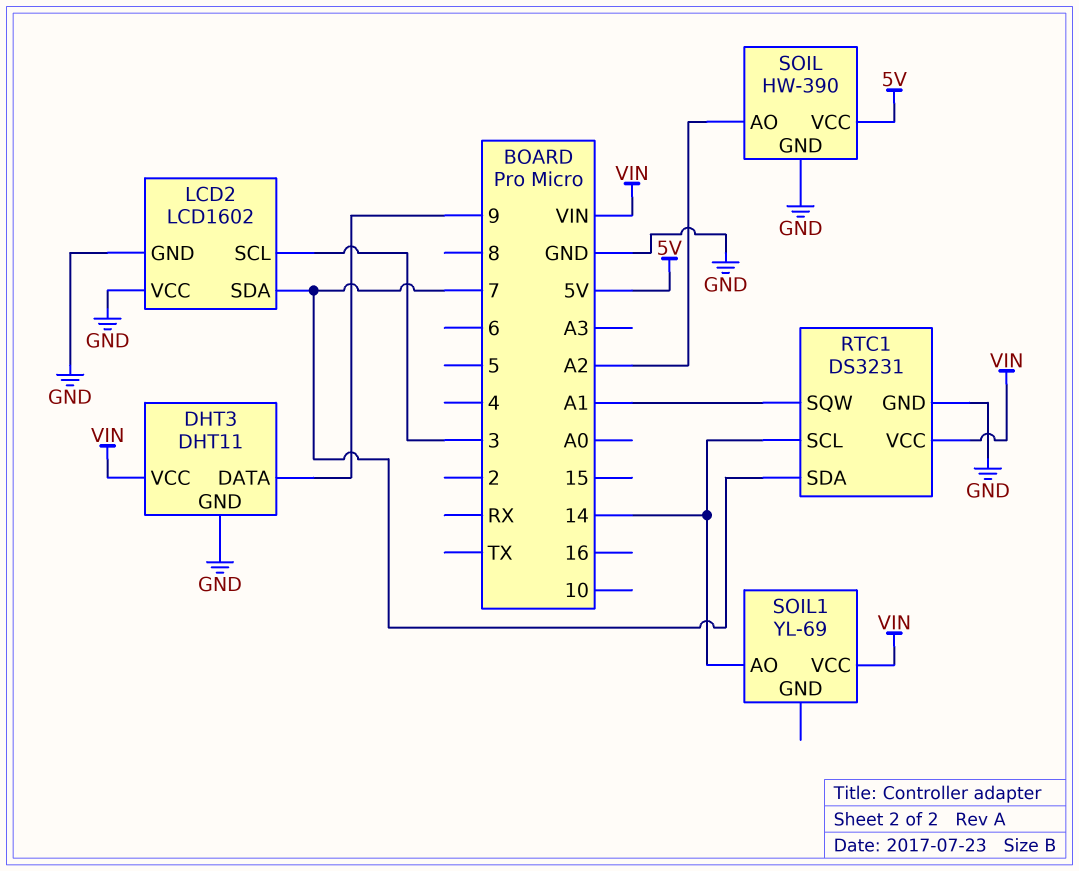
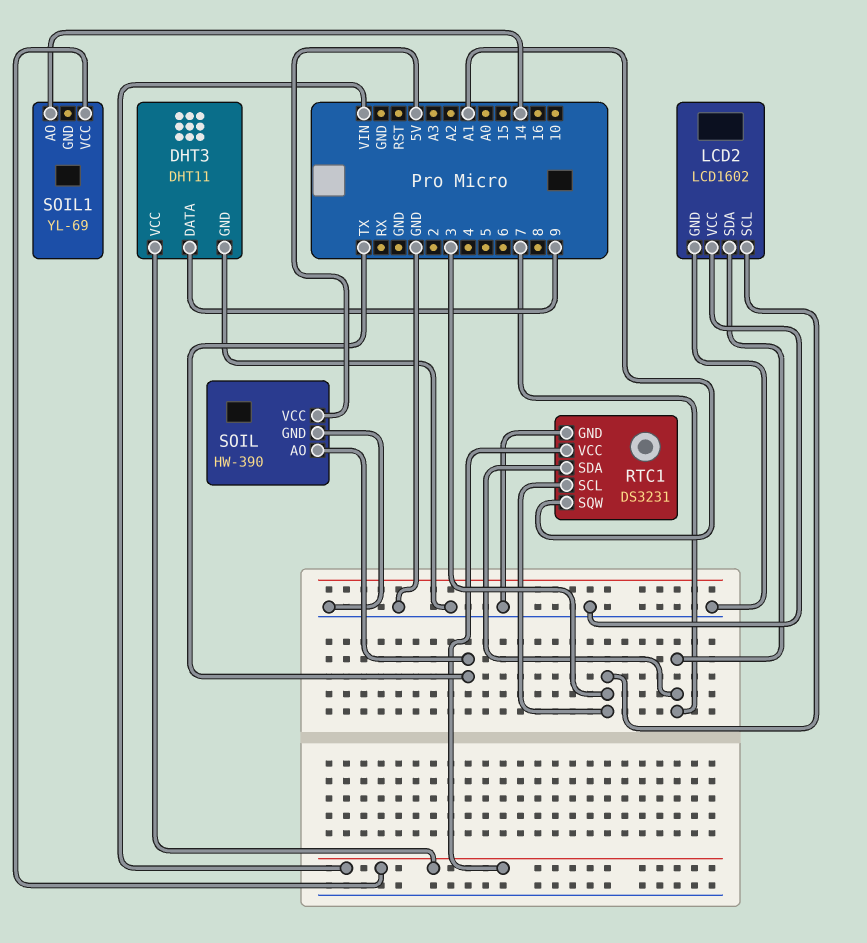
RTC1 pin SCL: 14 -> 3
SOIL pin AO: A2 -> TX

